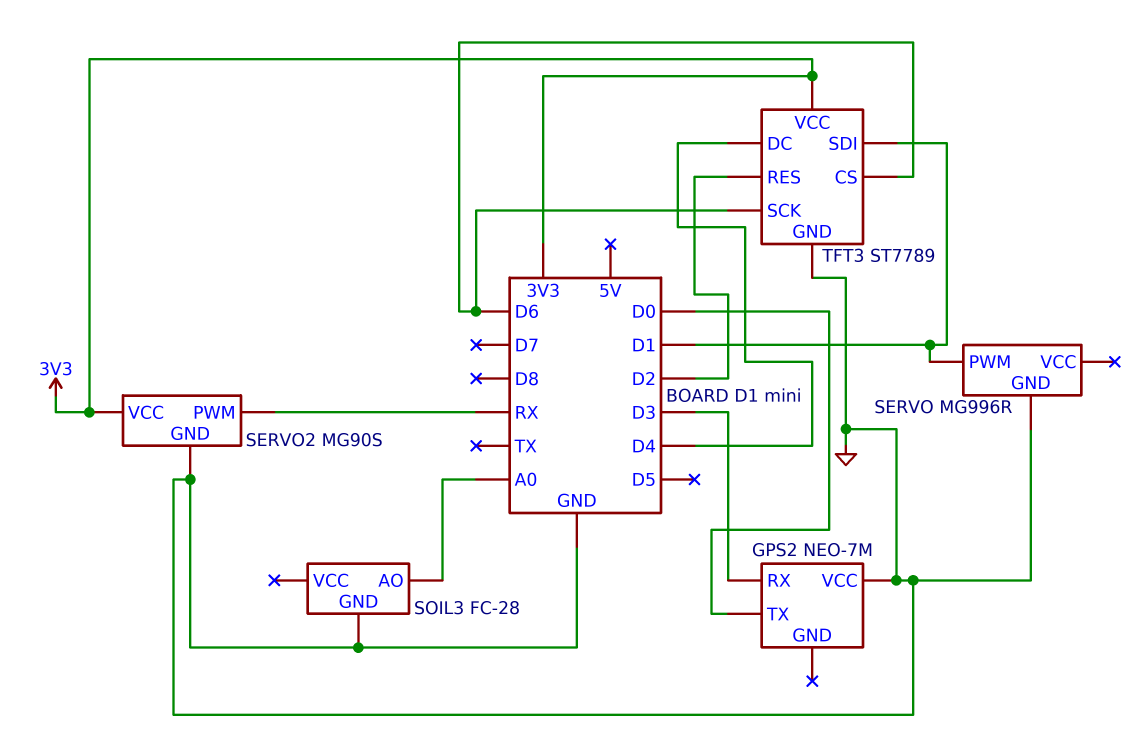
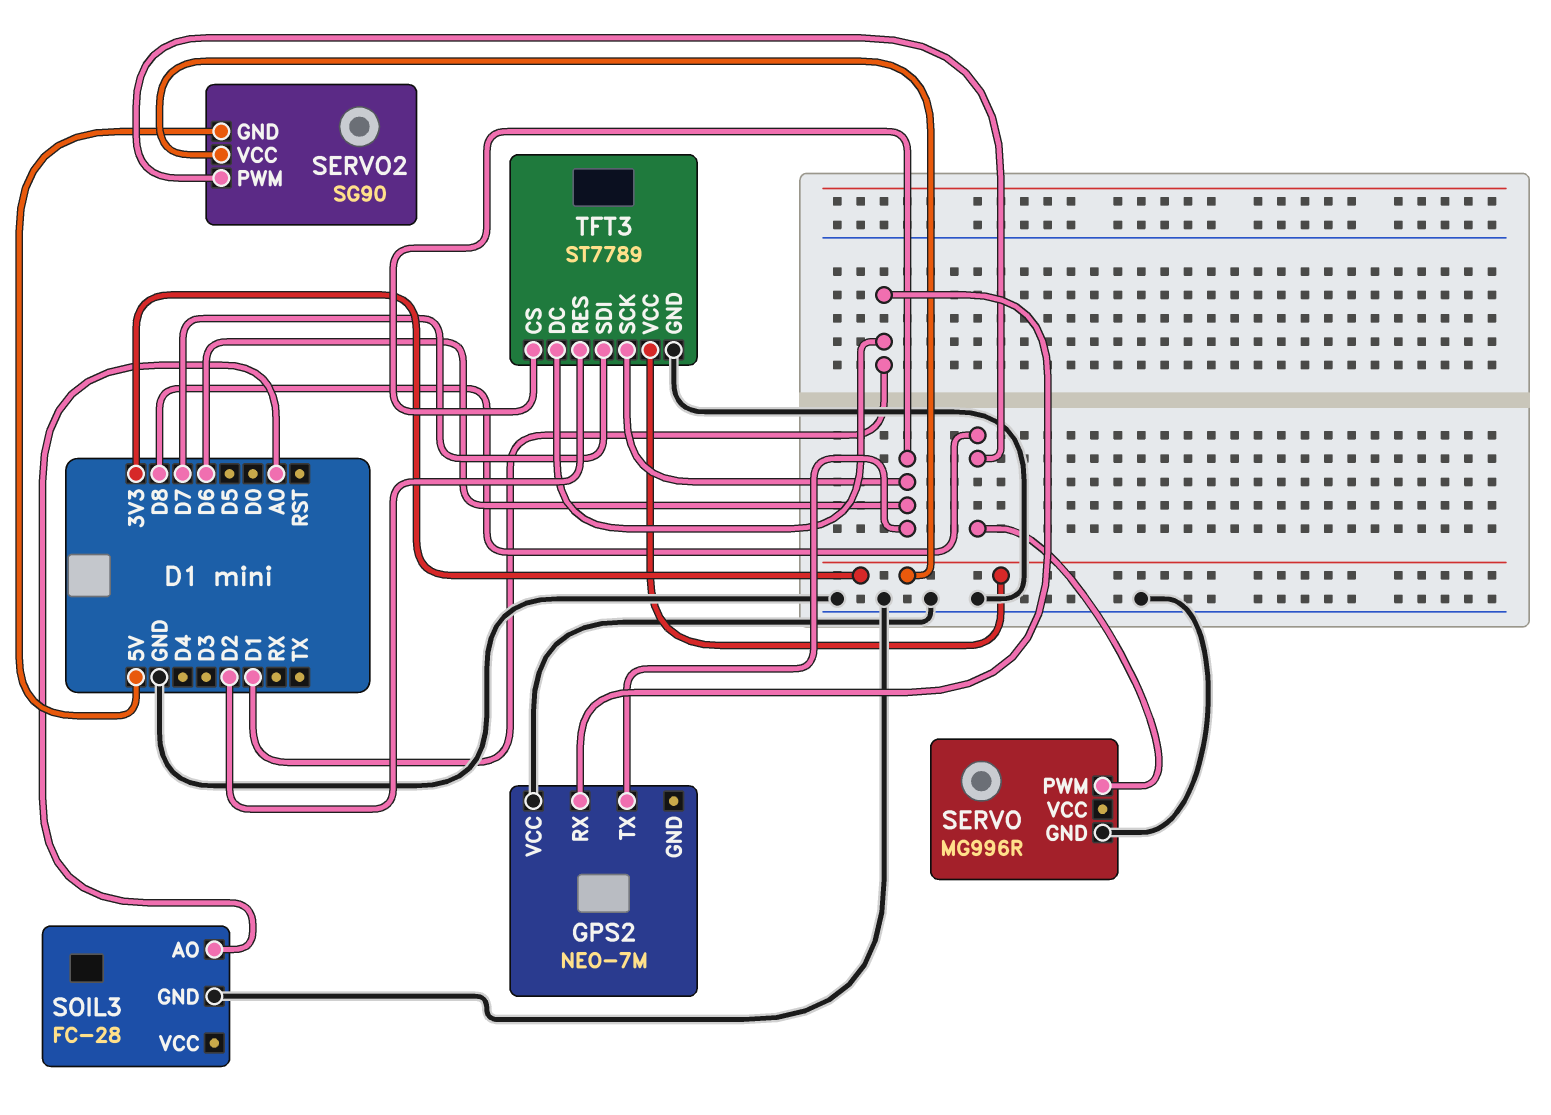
GPS2 pin RX: D3 -> D1
GPS2 pin TX: D0 -> D6
SERVO pin PWM: D1 -> D8
SERVO2: MG90S -> SG90
SERVO2 pin GND: GND -> 5V
SERVO2 pin PWM: RX -> D8
TFT3 pin DC: D4 -> D1
TFT3 pin SDI: D1 -> D7

